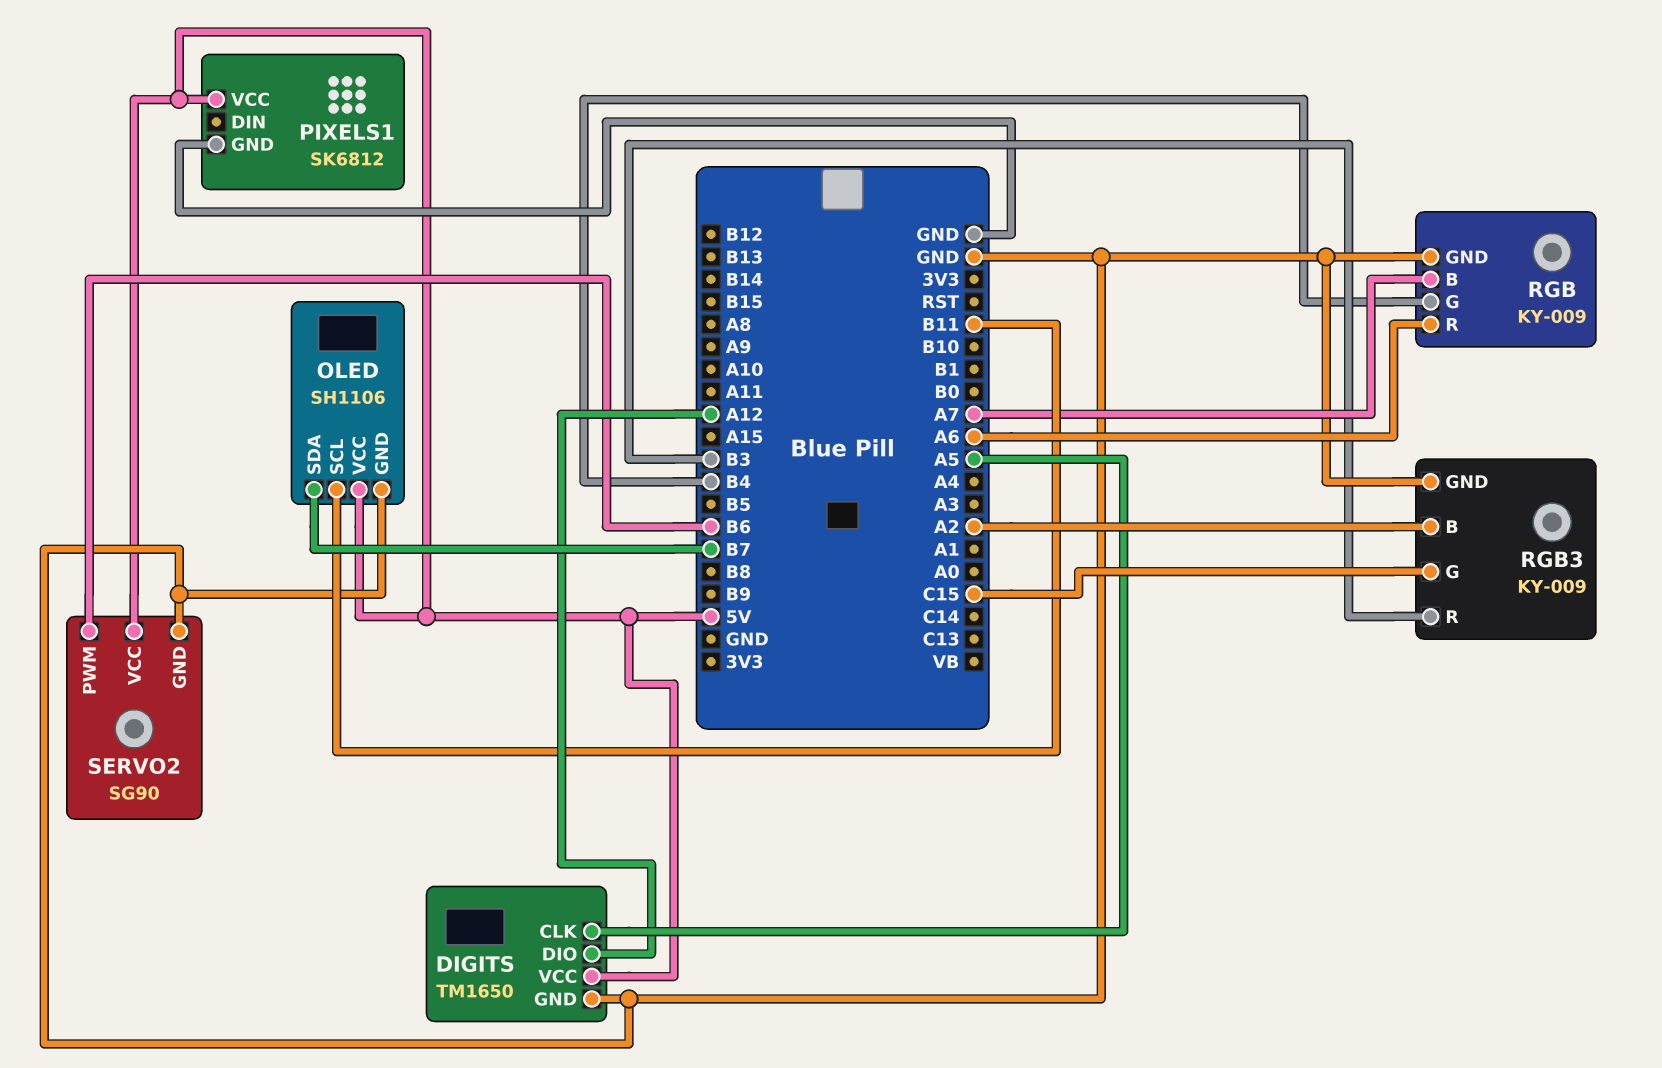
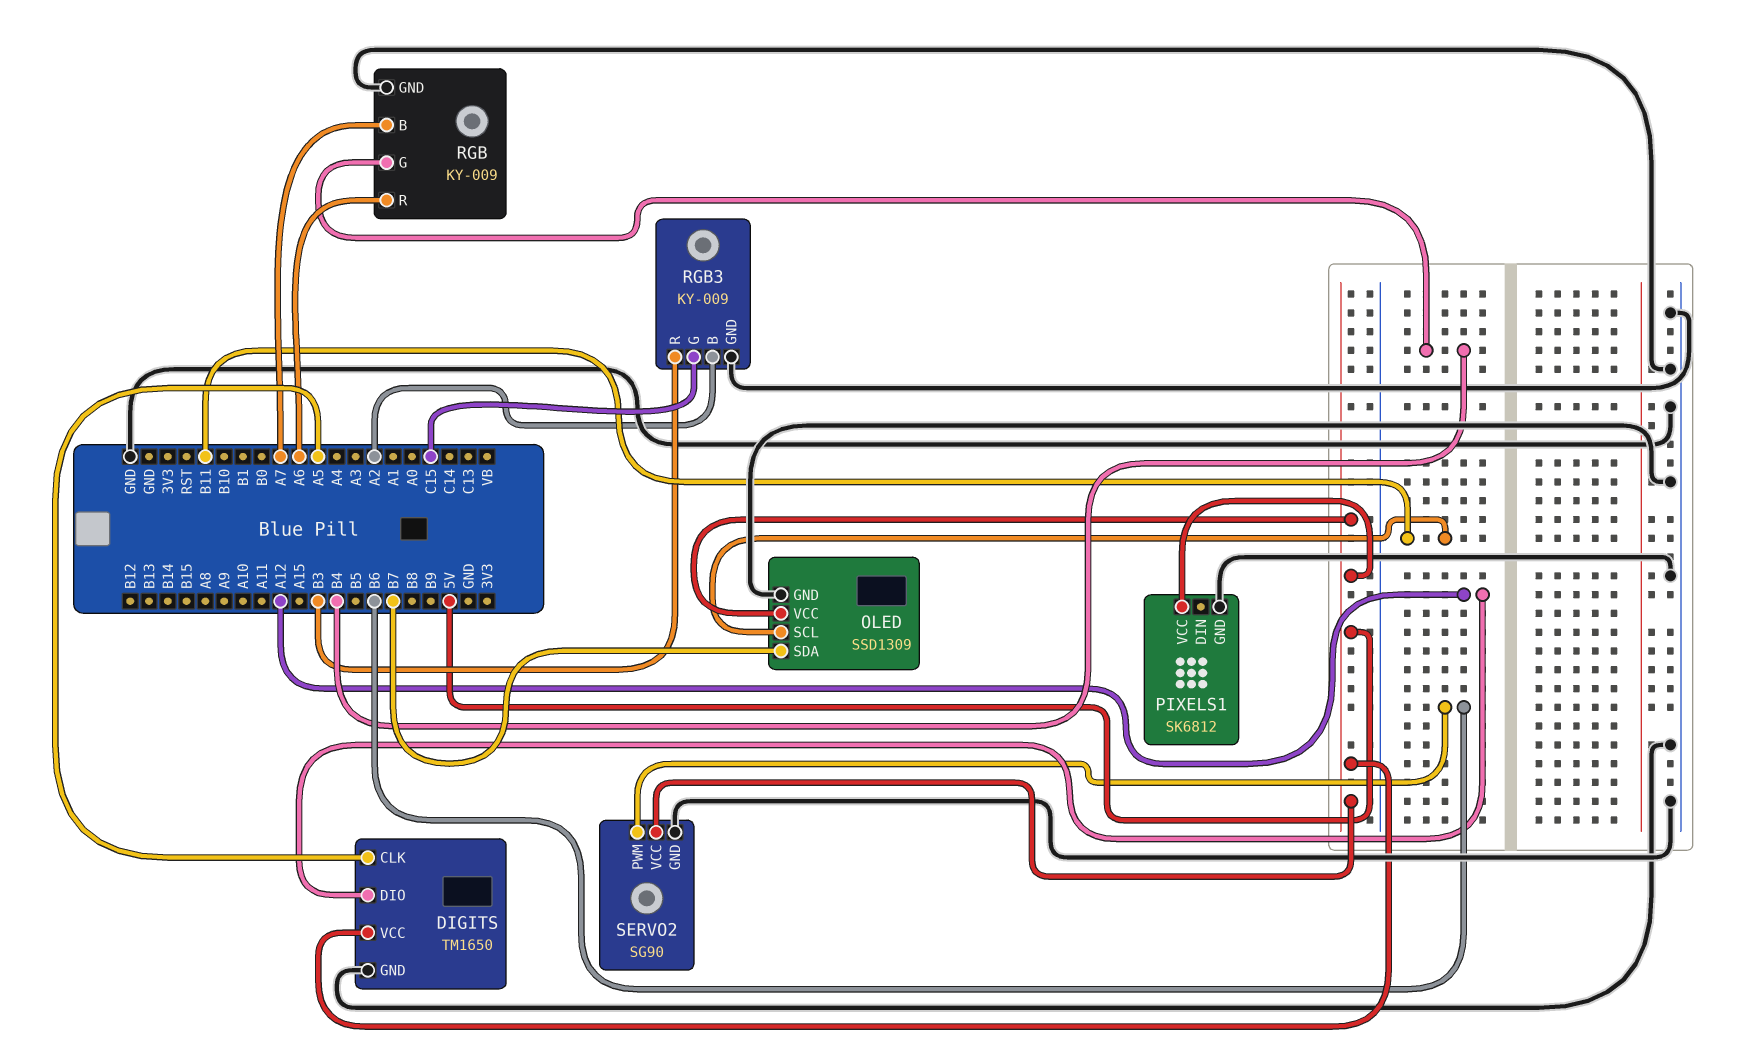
OLED: SH1106 -> SSD1309

